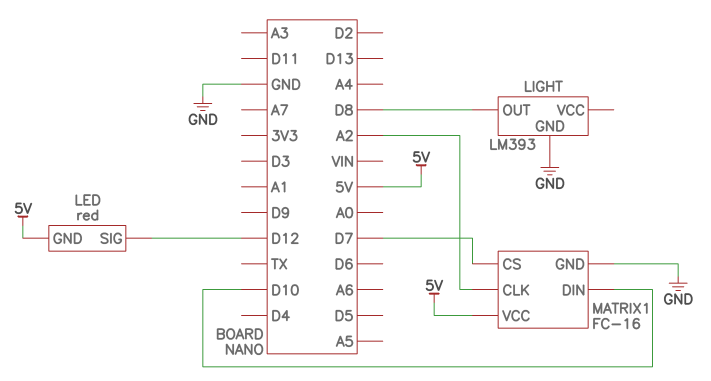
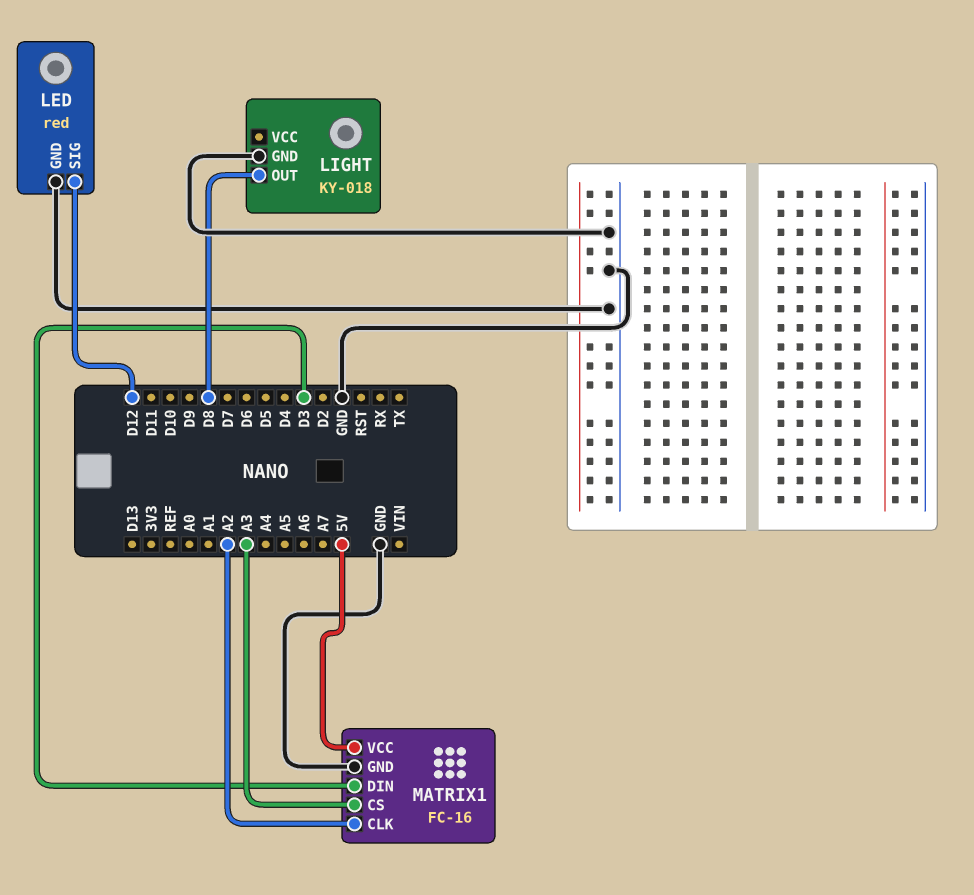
LED pin GND: 5V -> GND
LIGHT: LM393 -> KY-018
MATRIX1 pin CS: D7 -> A3
MATRIX1 pin DIN: D10 -> D3

